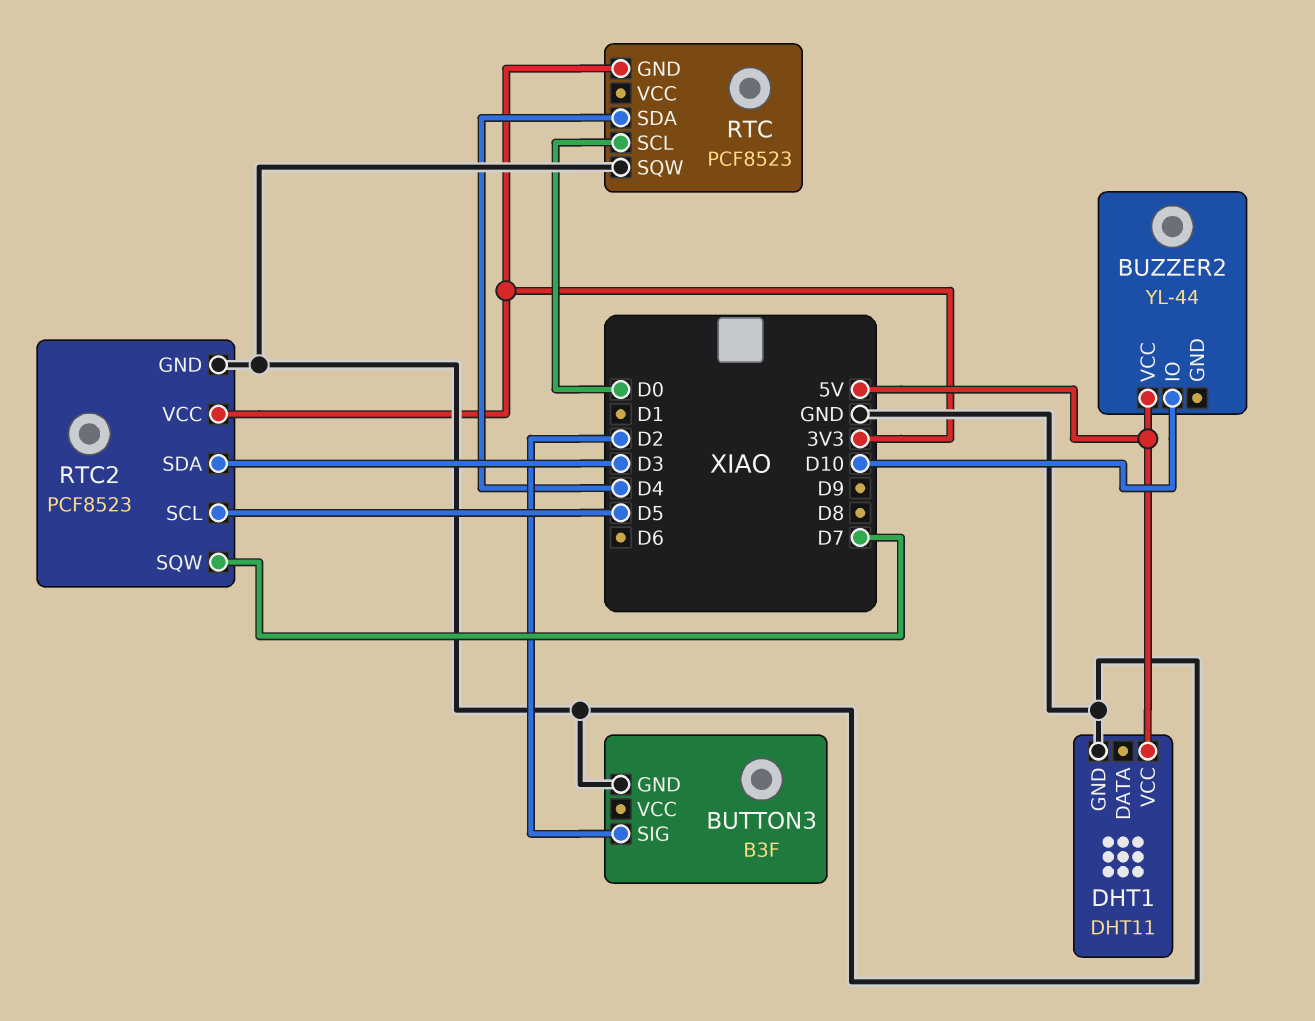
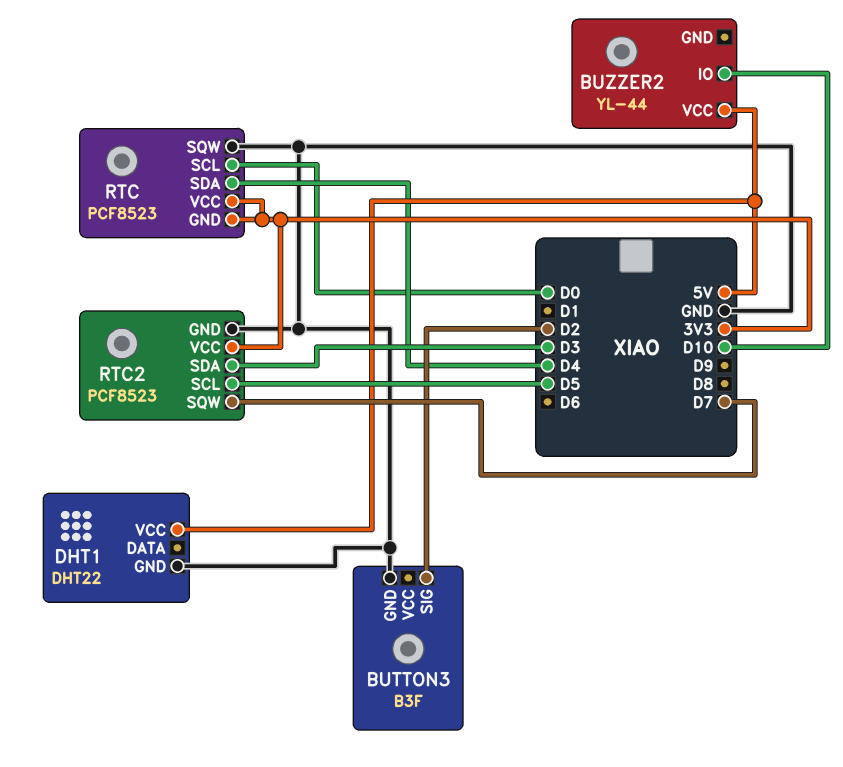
DHT1: DHT11 -> DHT22
RTC pin VCC: none -> 3V3

